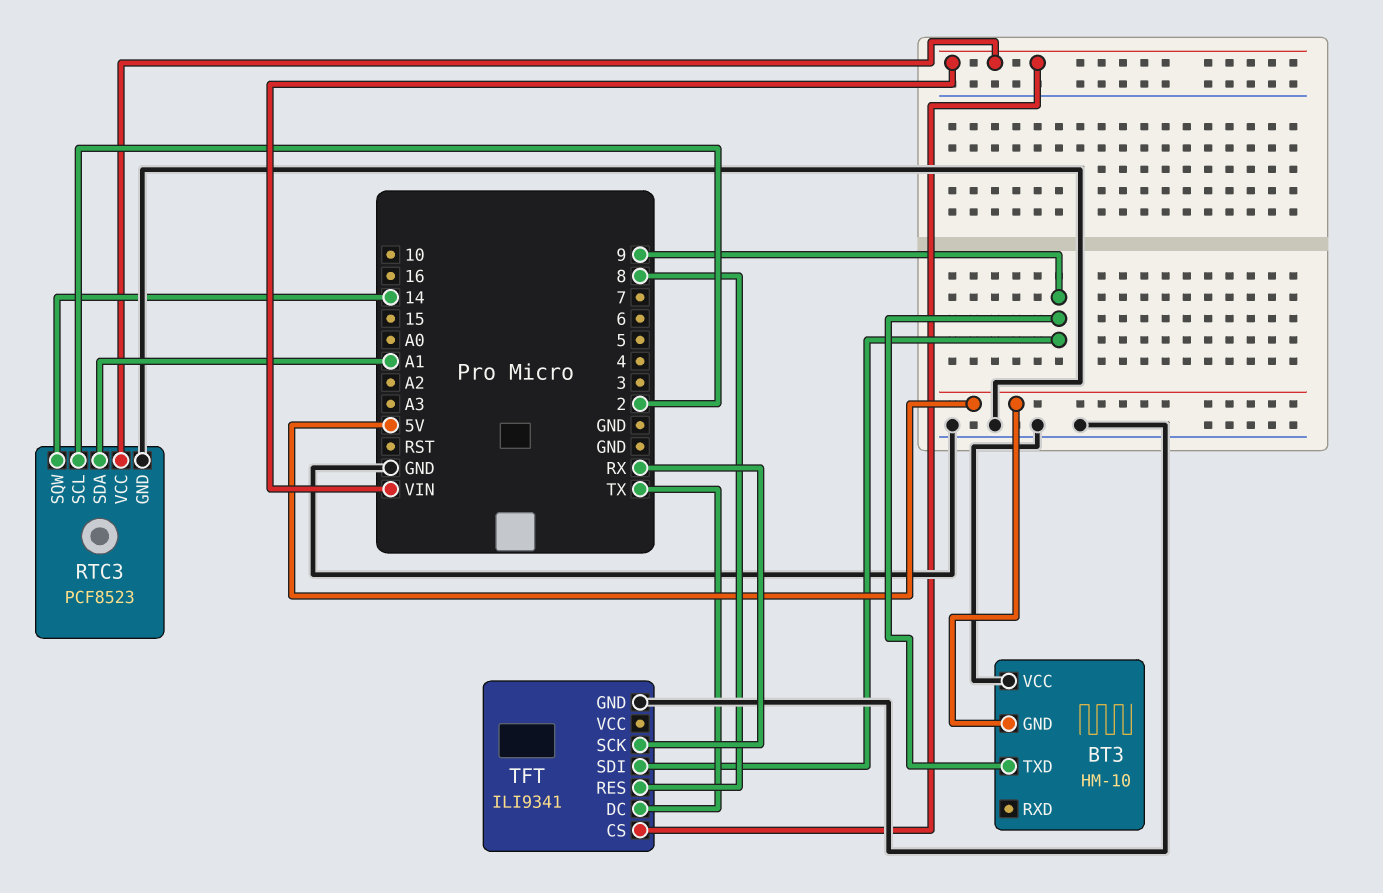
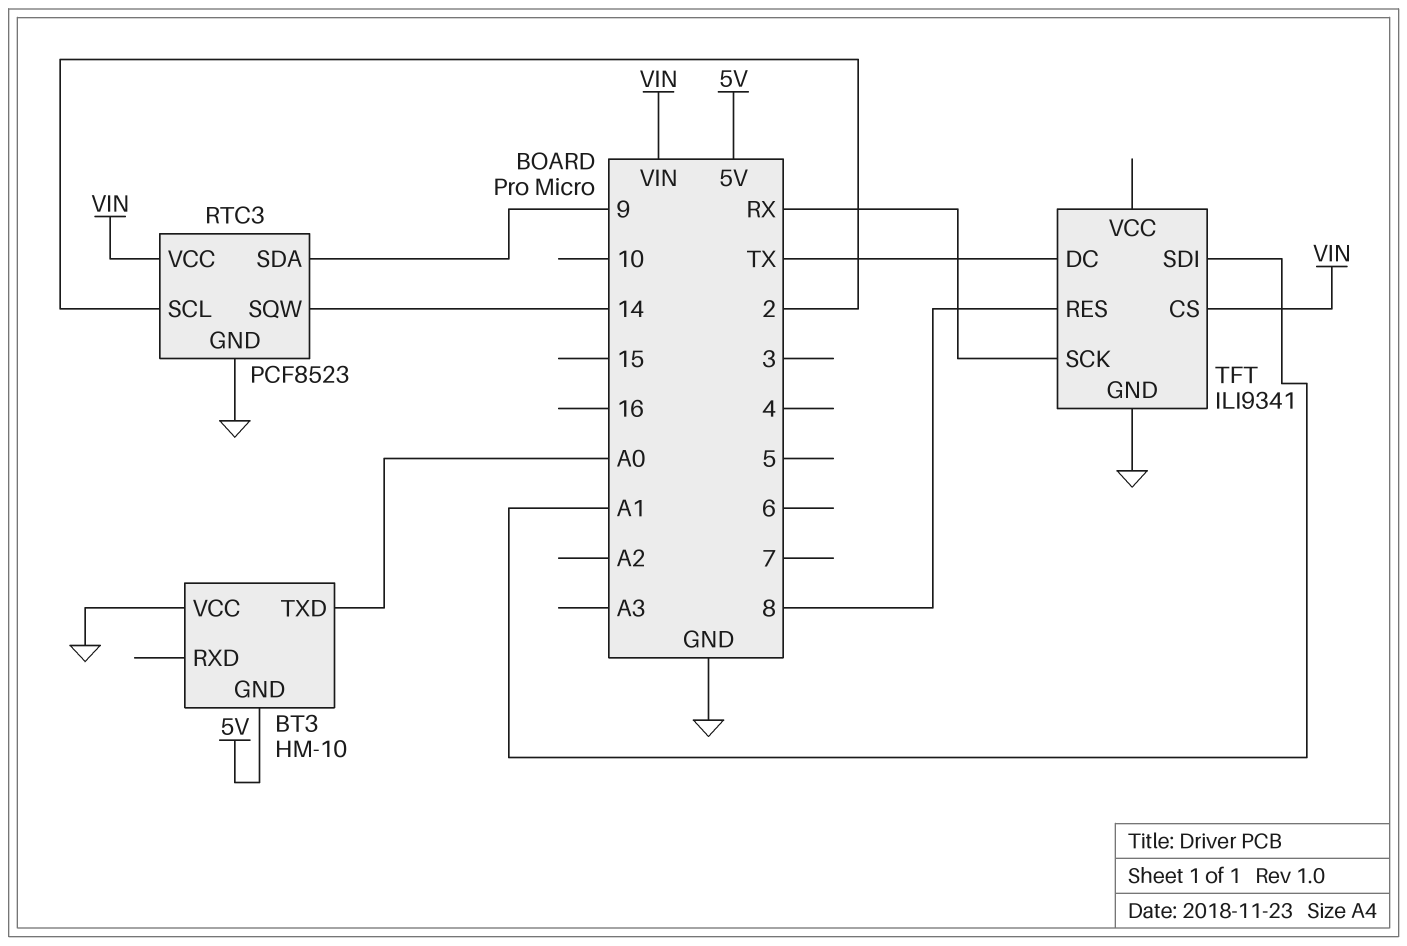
BT3 pin TXD: 9 -> A0
RTC3 pin SDA: A1 -> 9
TFT pin SDI: 9 -> A1

